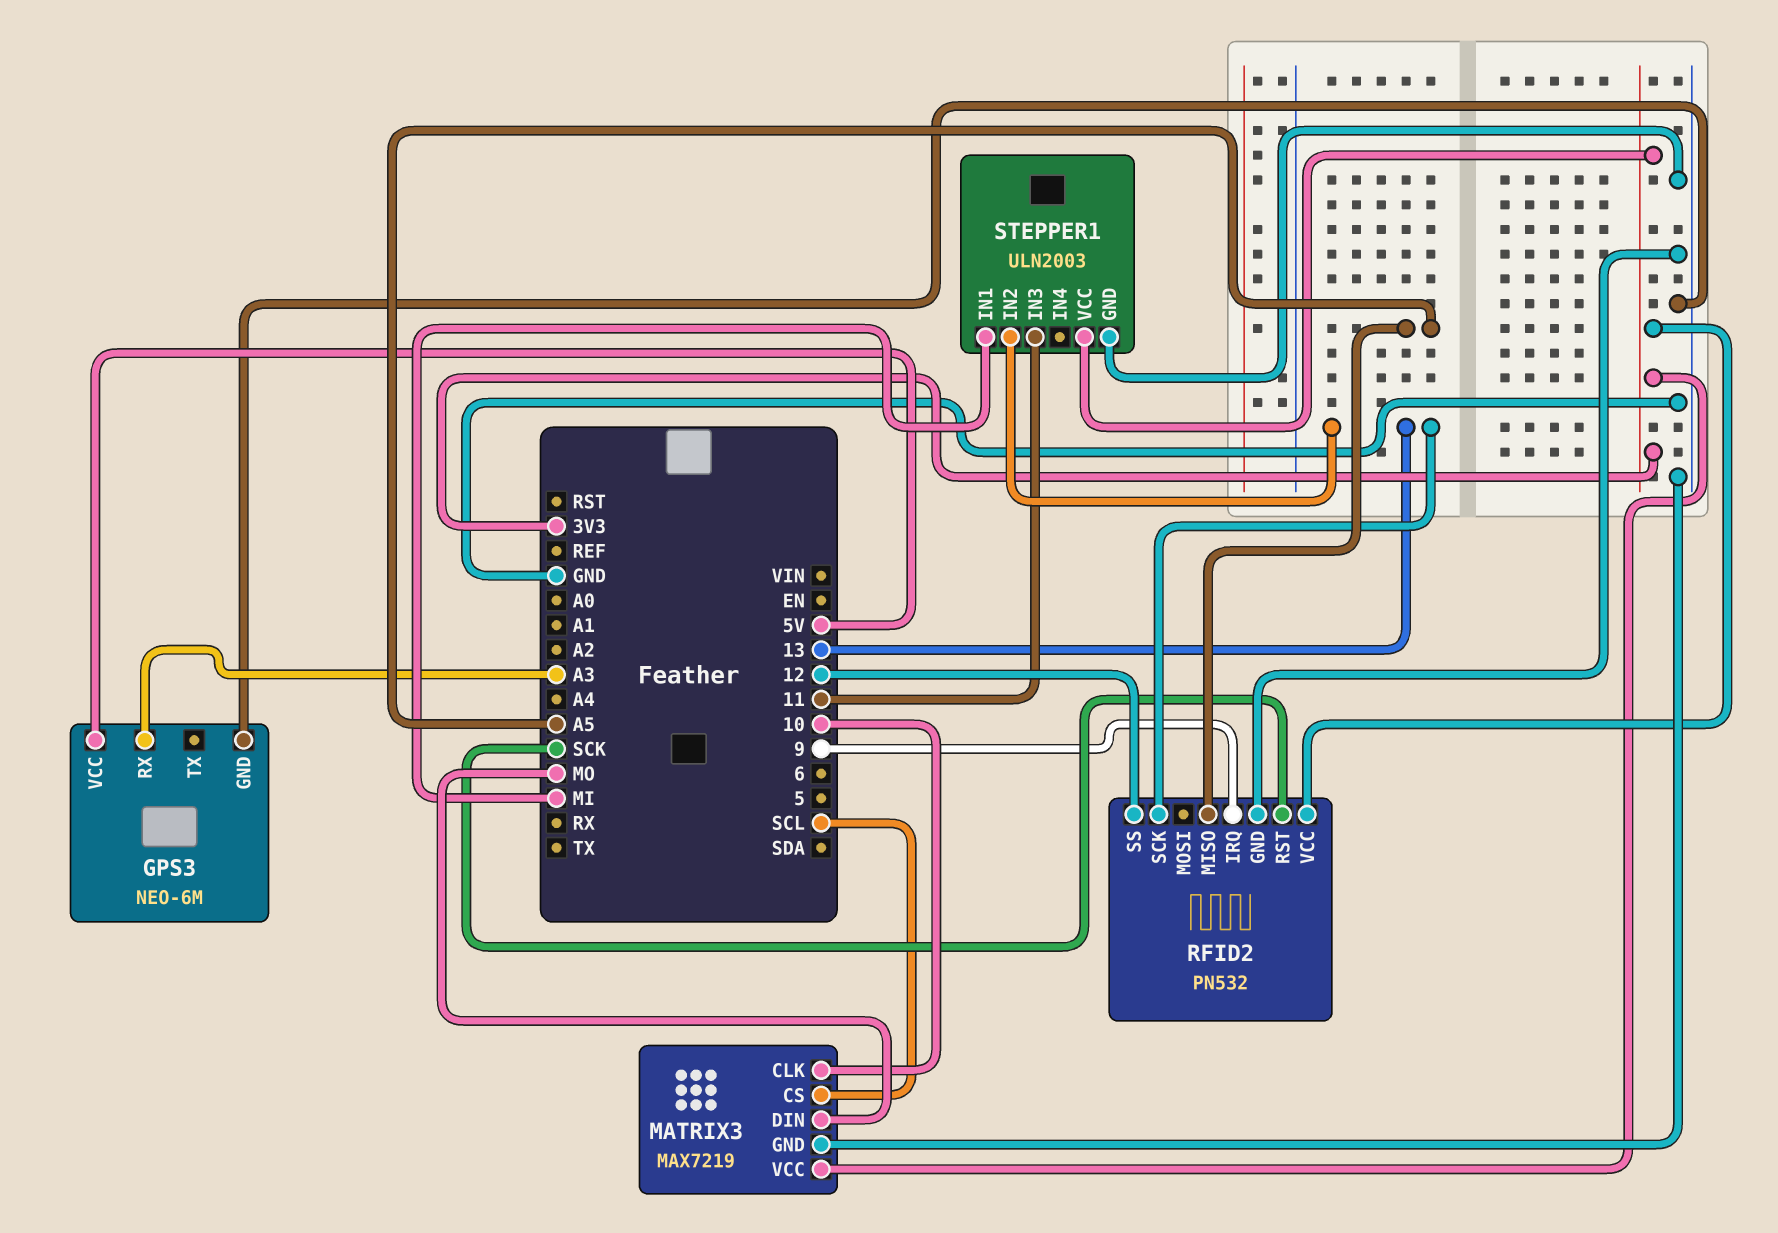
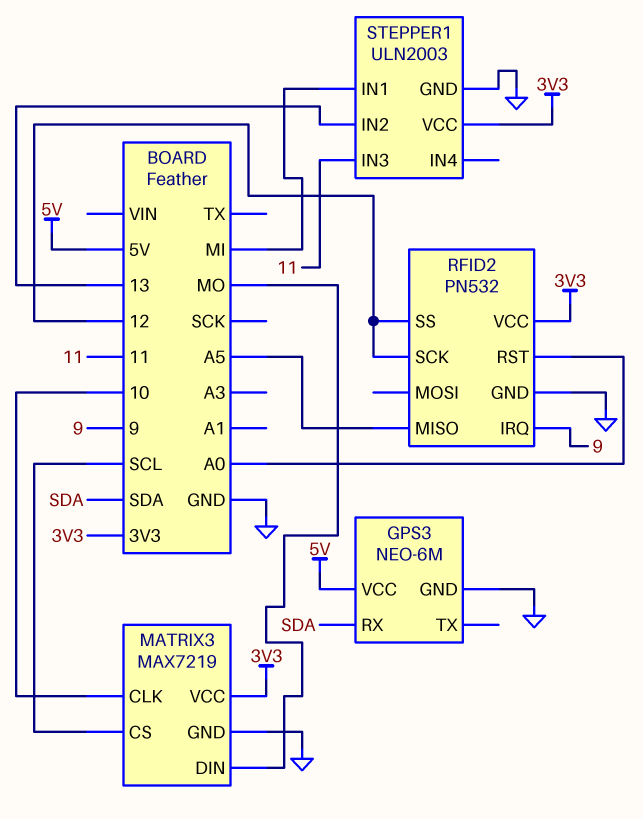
GPS3 pin RX: A3 -> SDA
RFID2 pin RST: SCK -> A0
RFID2 pin SCK: 13 -> 12

